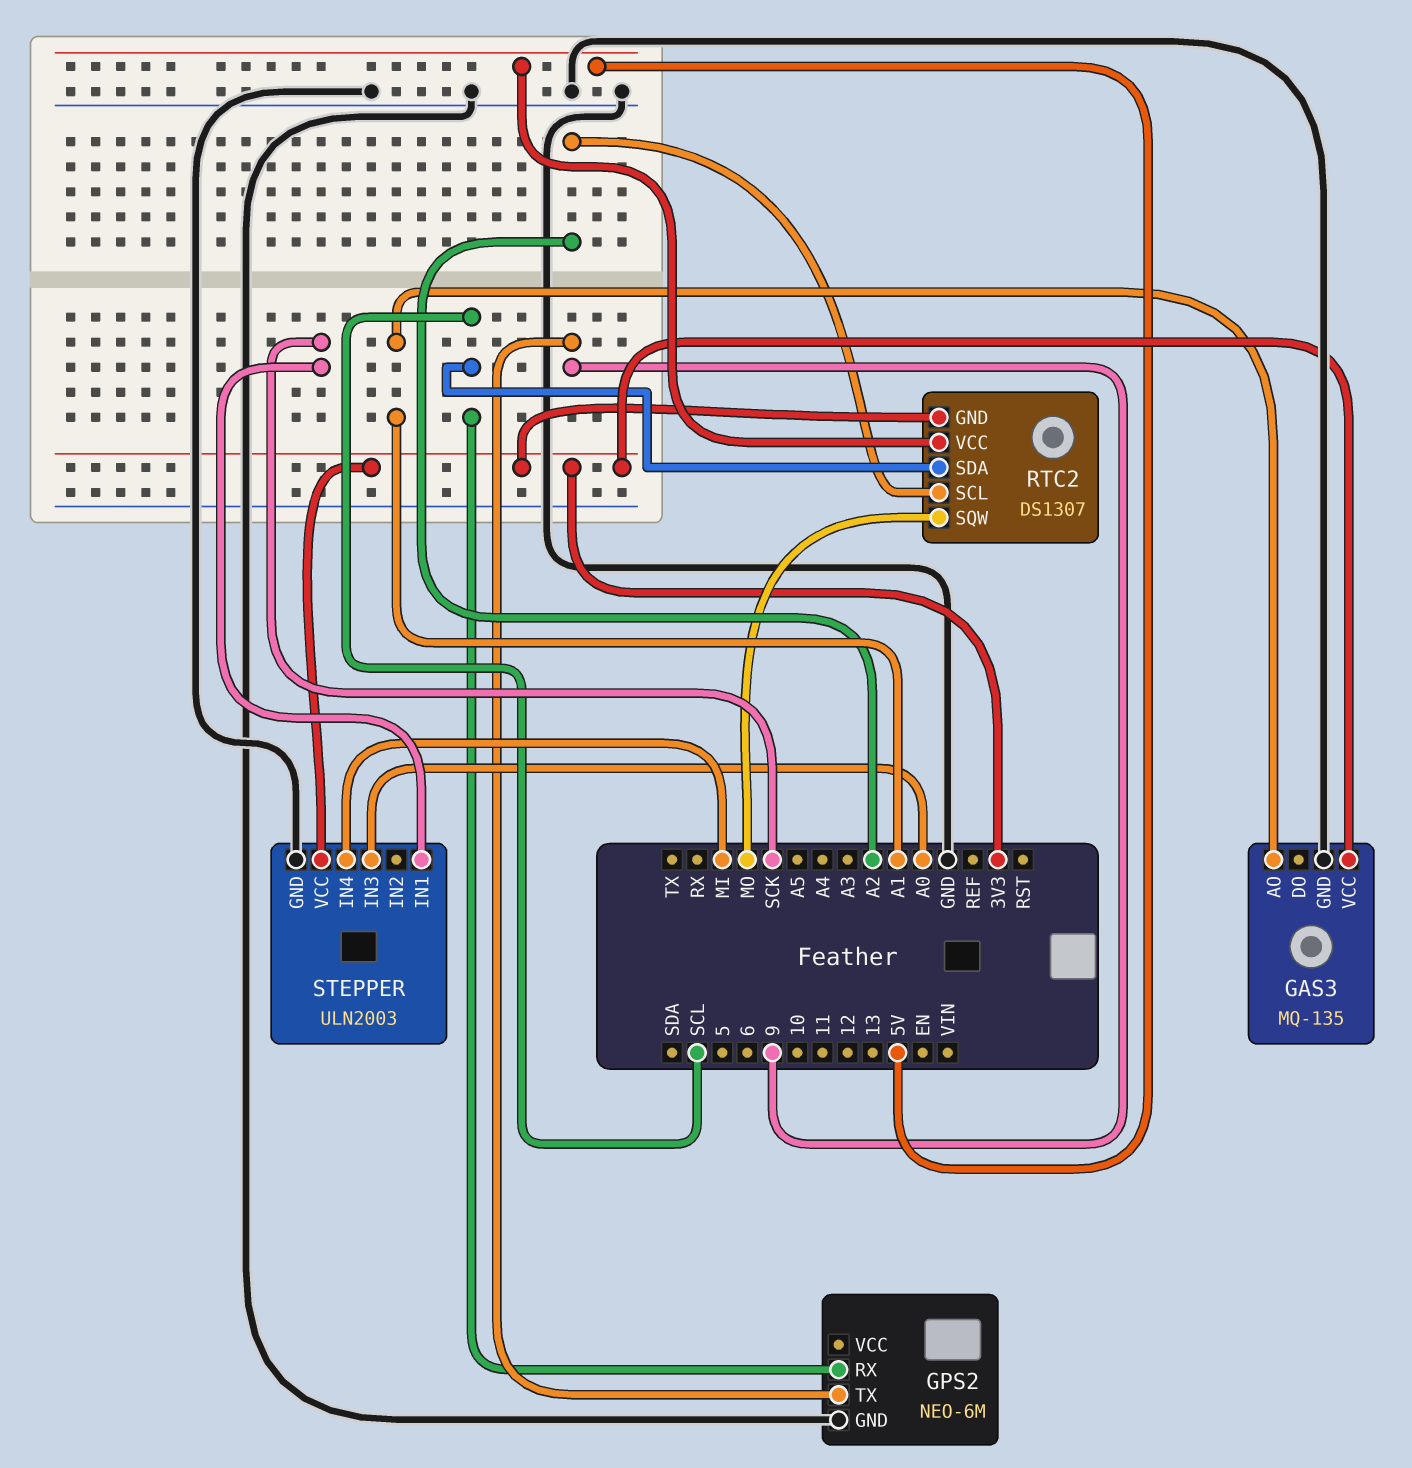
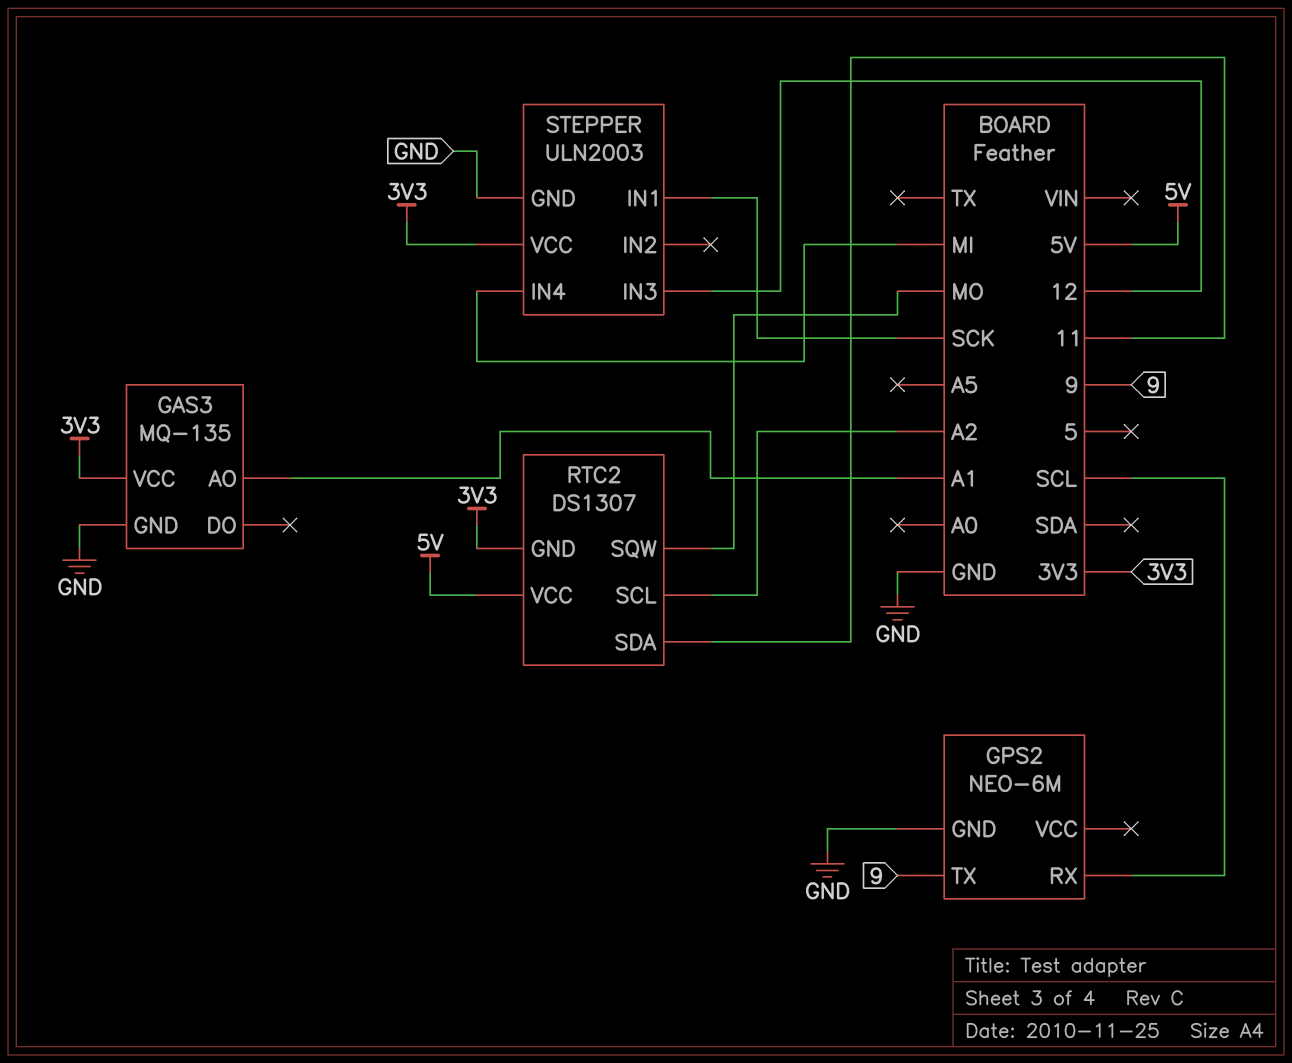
RTC2 pin SDA: SCL -> 11
STEPPER pin IN3: A0 -> 12

